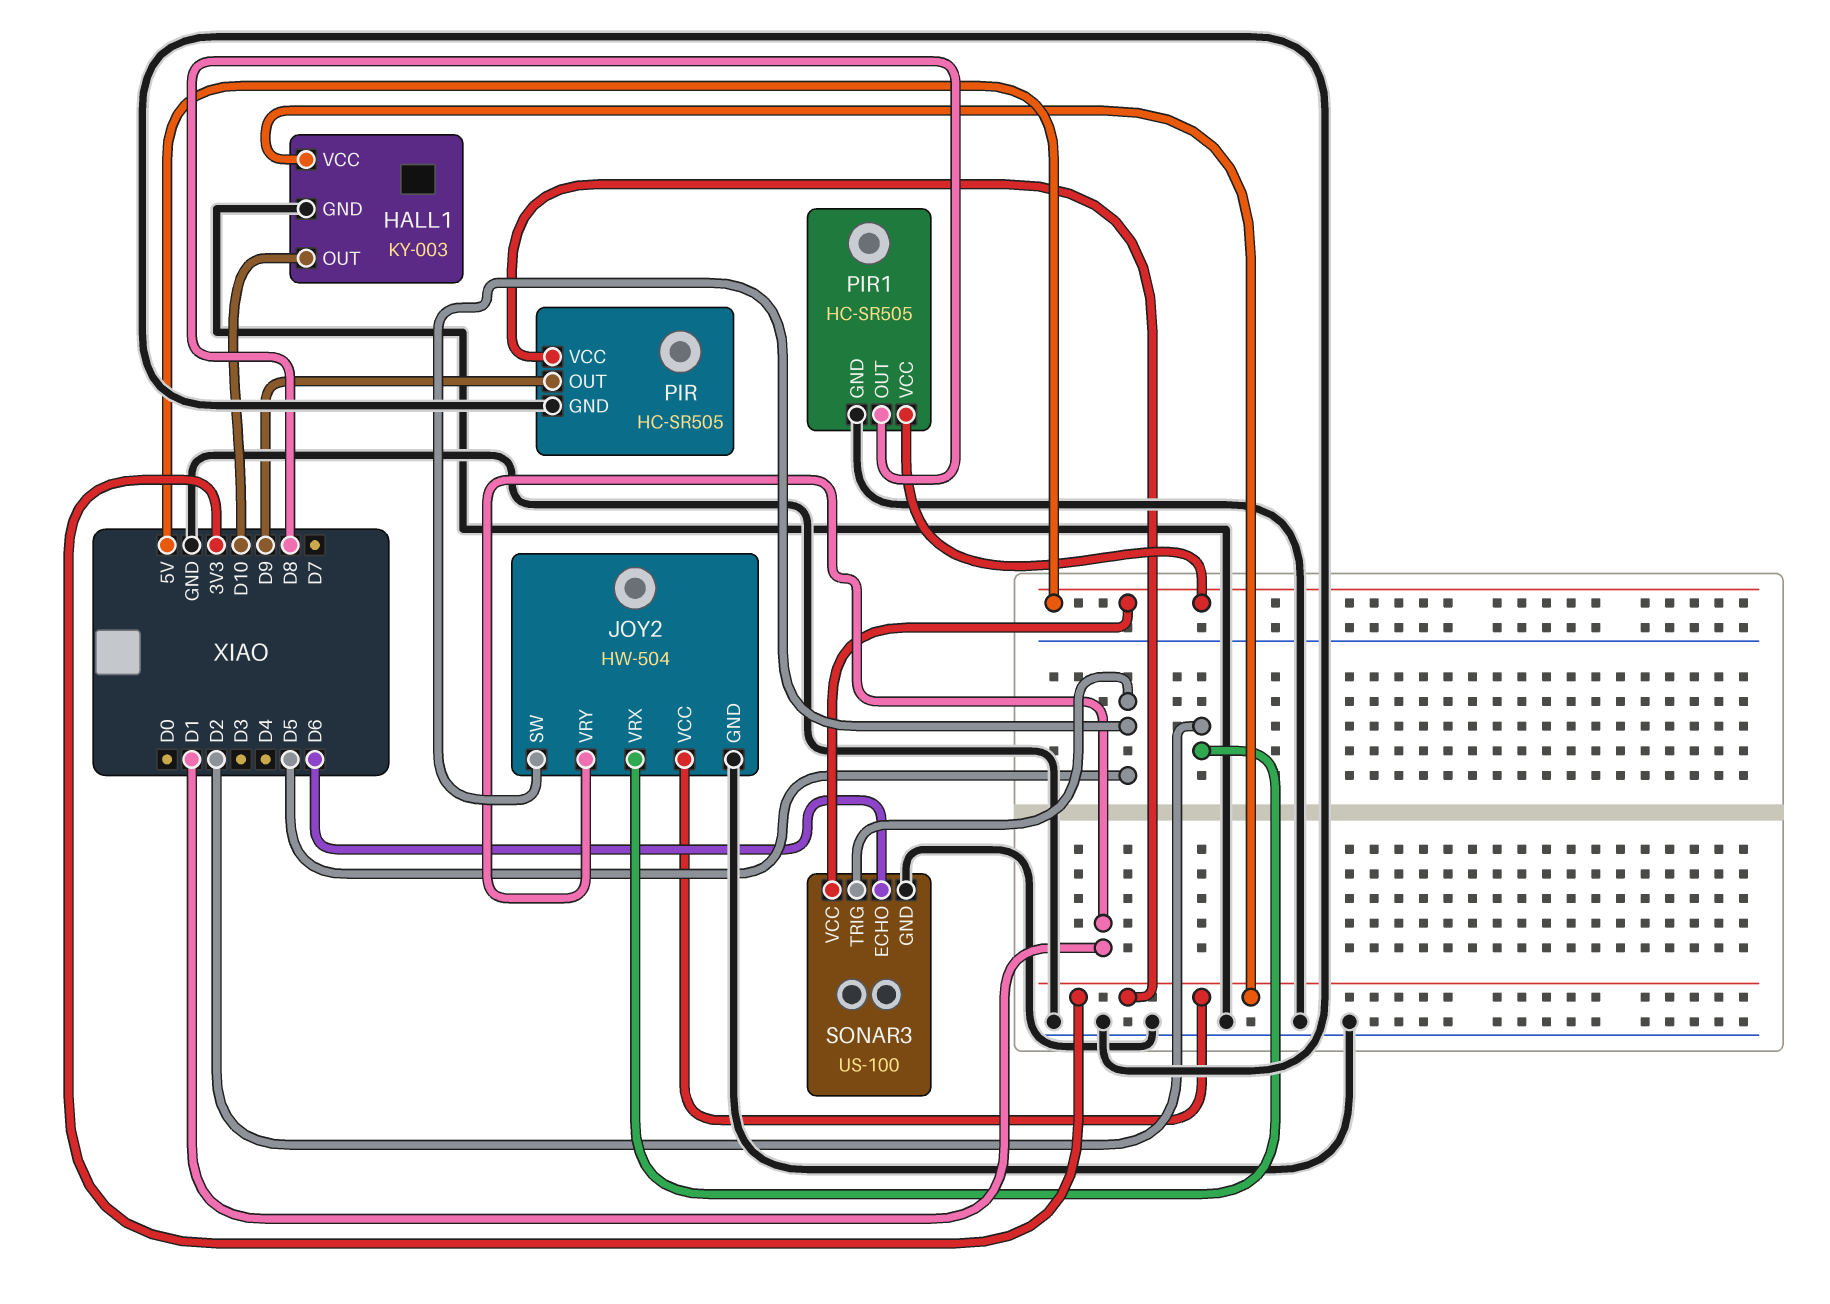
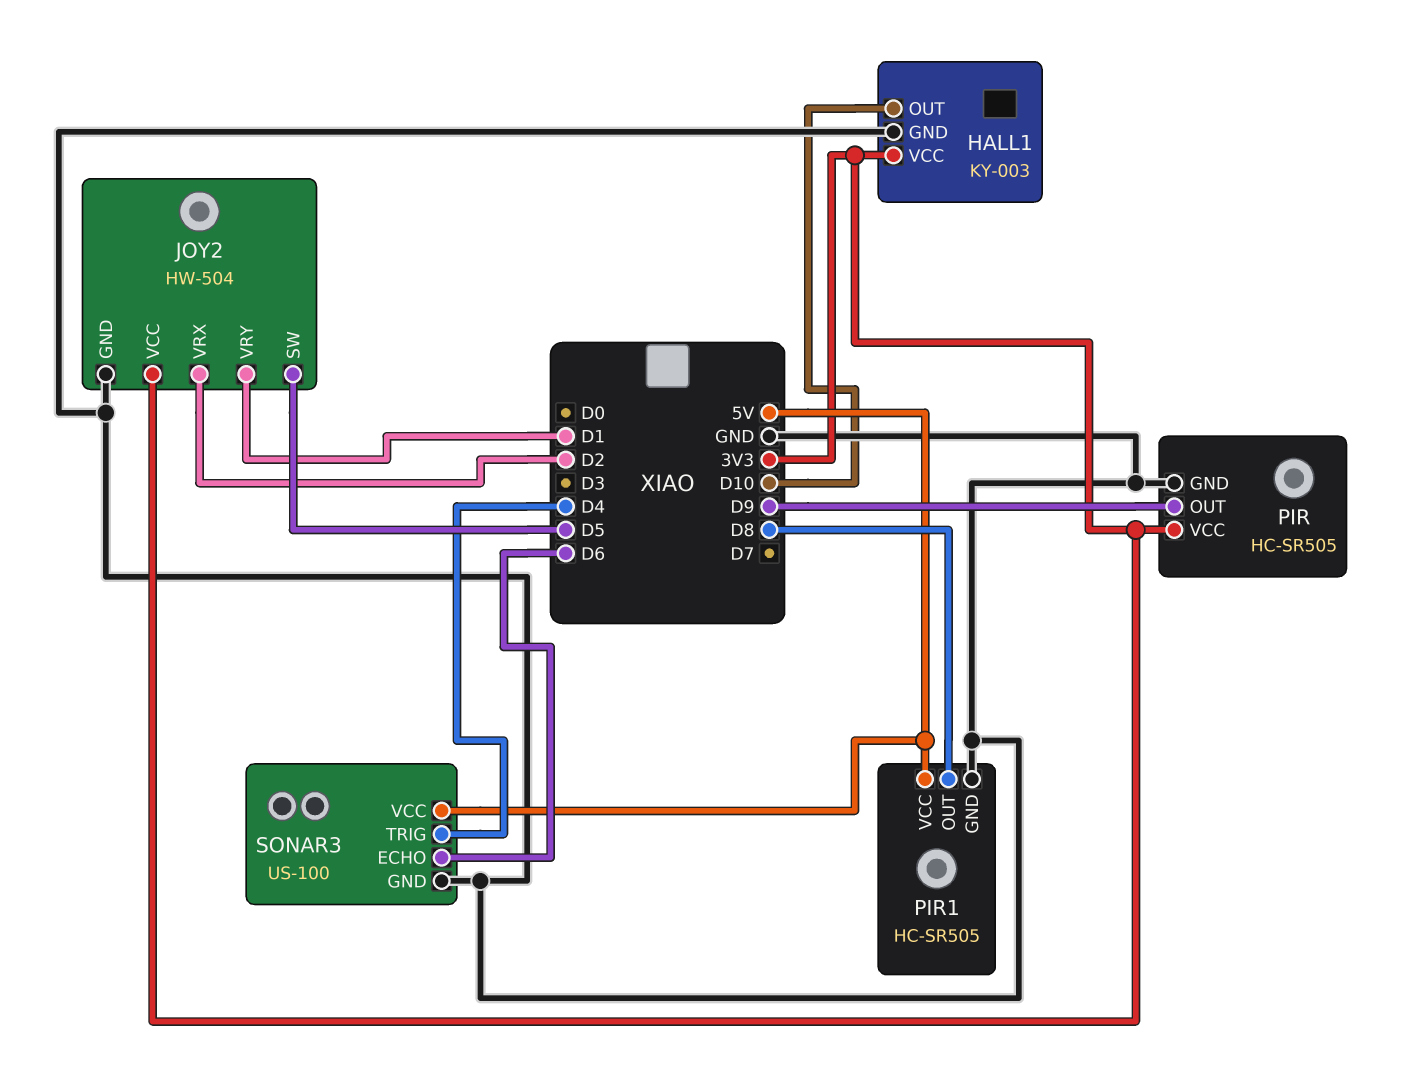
SONAR3 pin TRIG: D5 -> D4

